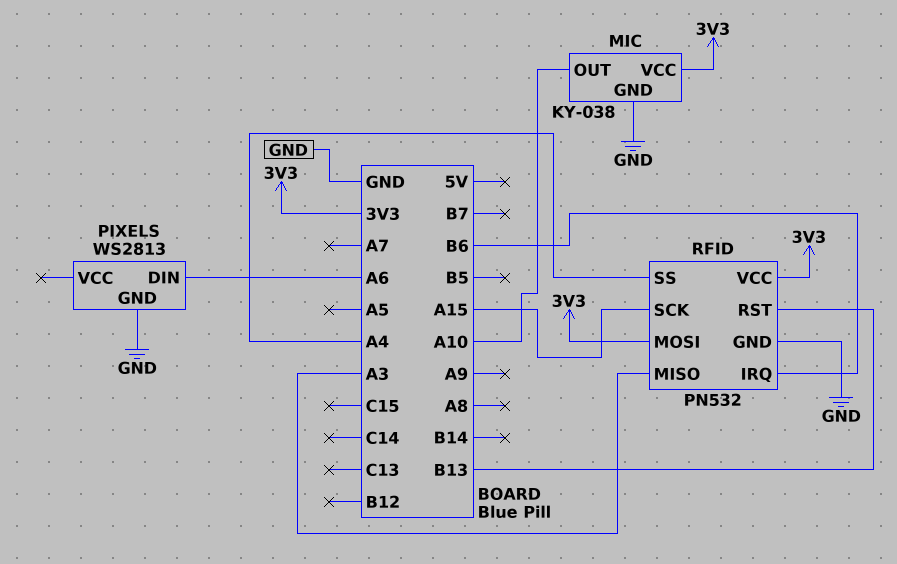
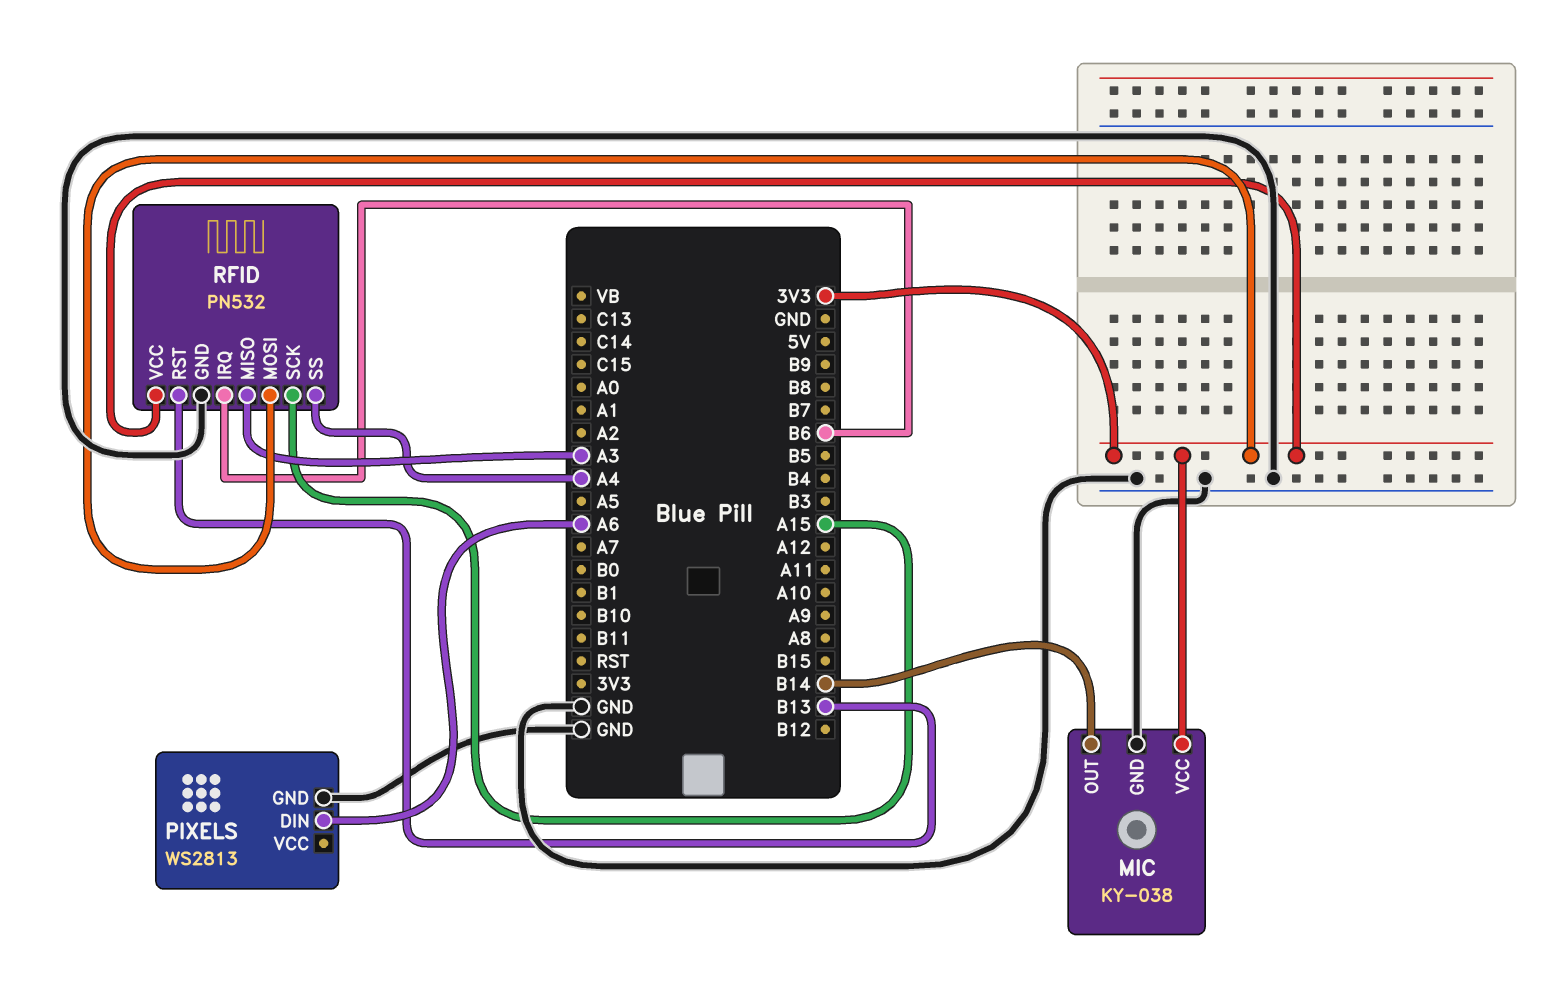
MIC pin OUT: A10 -> B14

